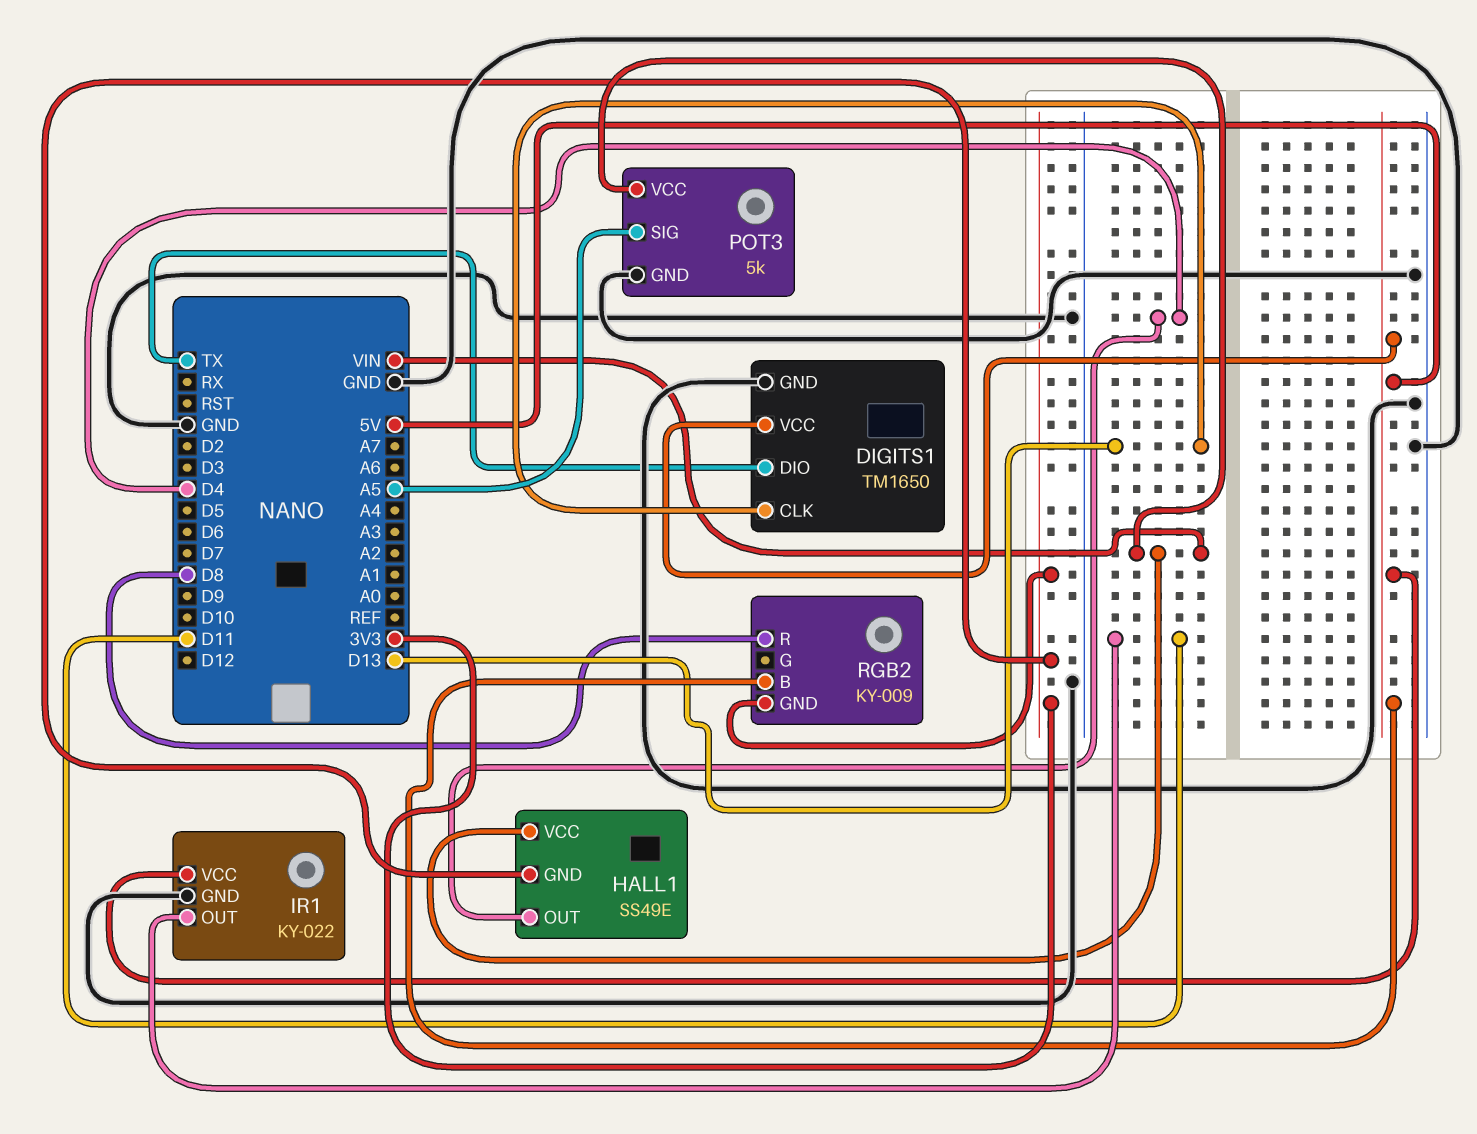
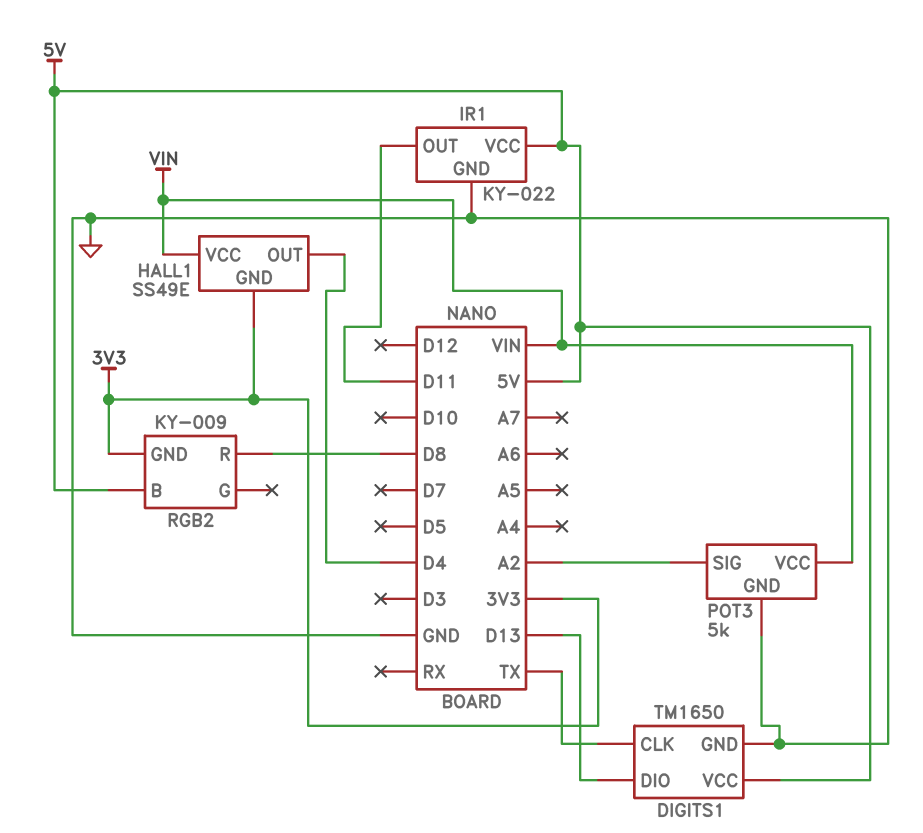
DIGITS1 pin CLK: D13 -> TX
DIGITS1 pin DIO: TX -> D13
POT3 pin SIG: A5 -> A2

